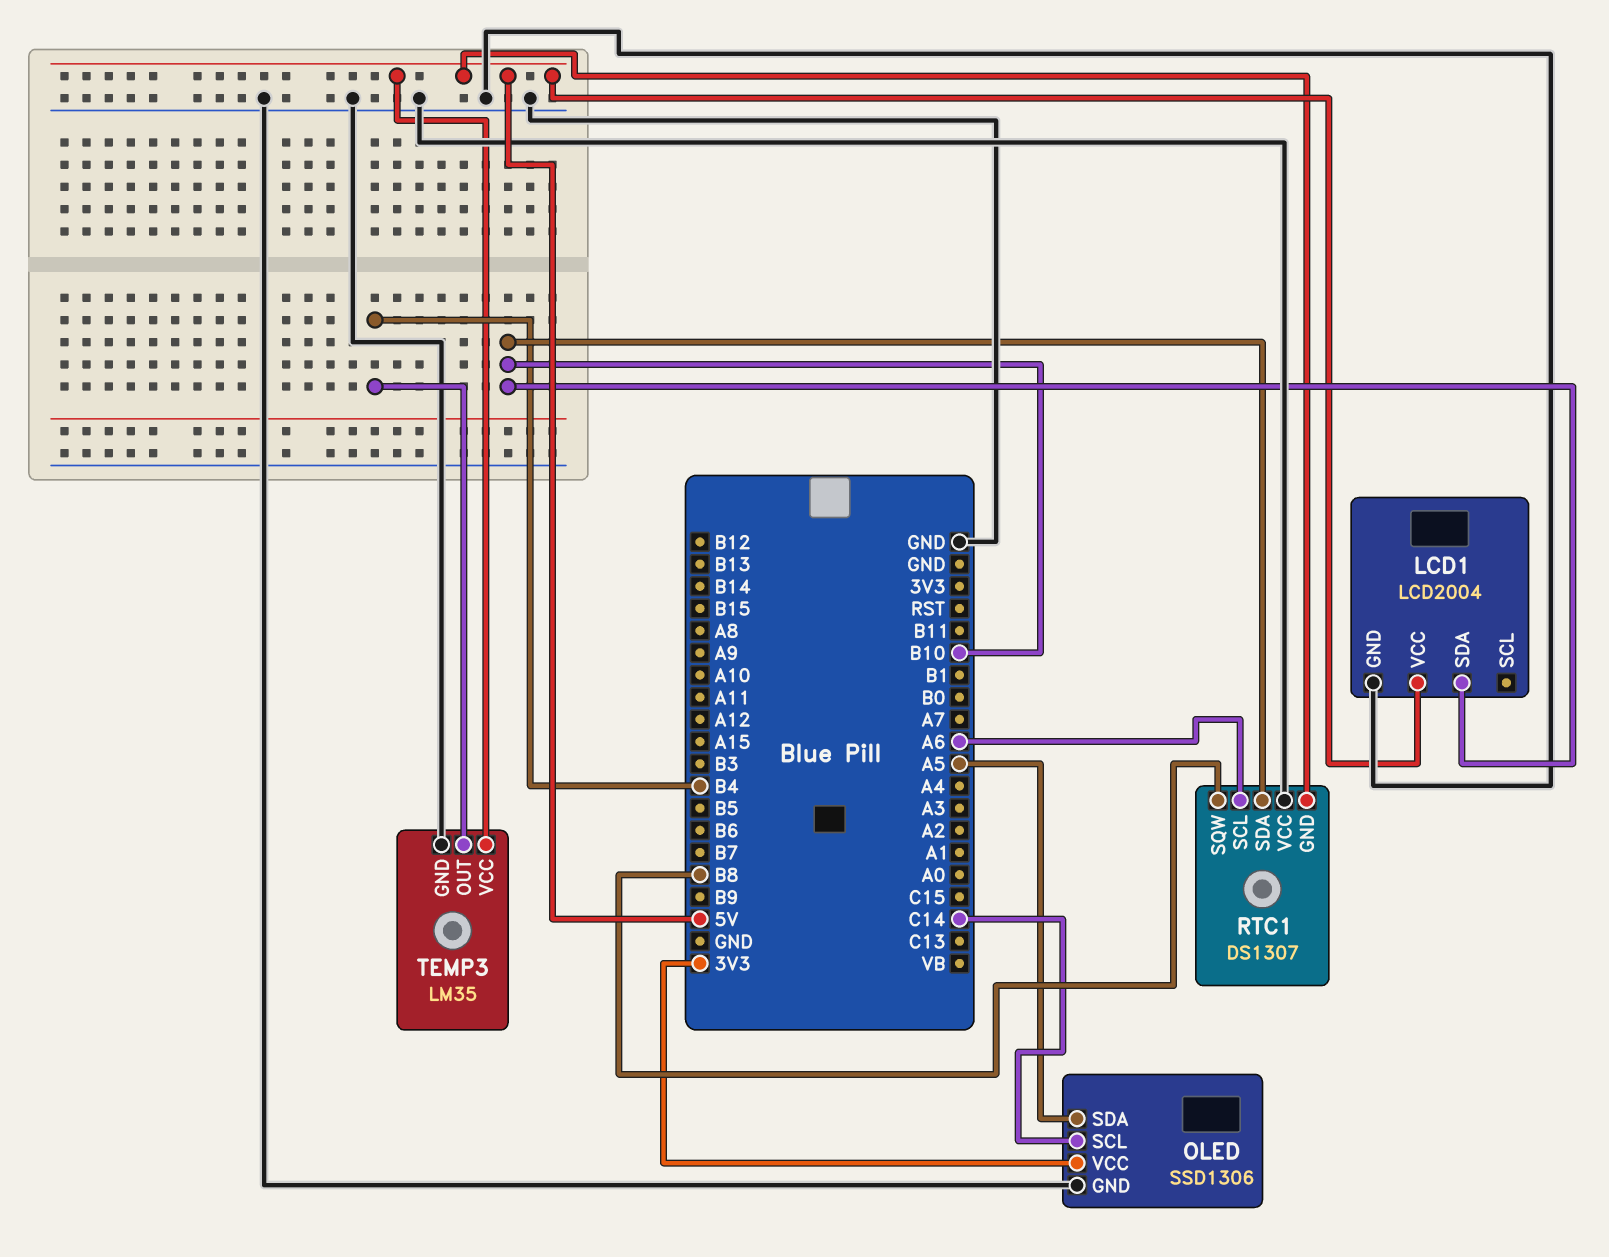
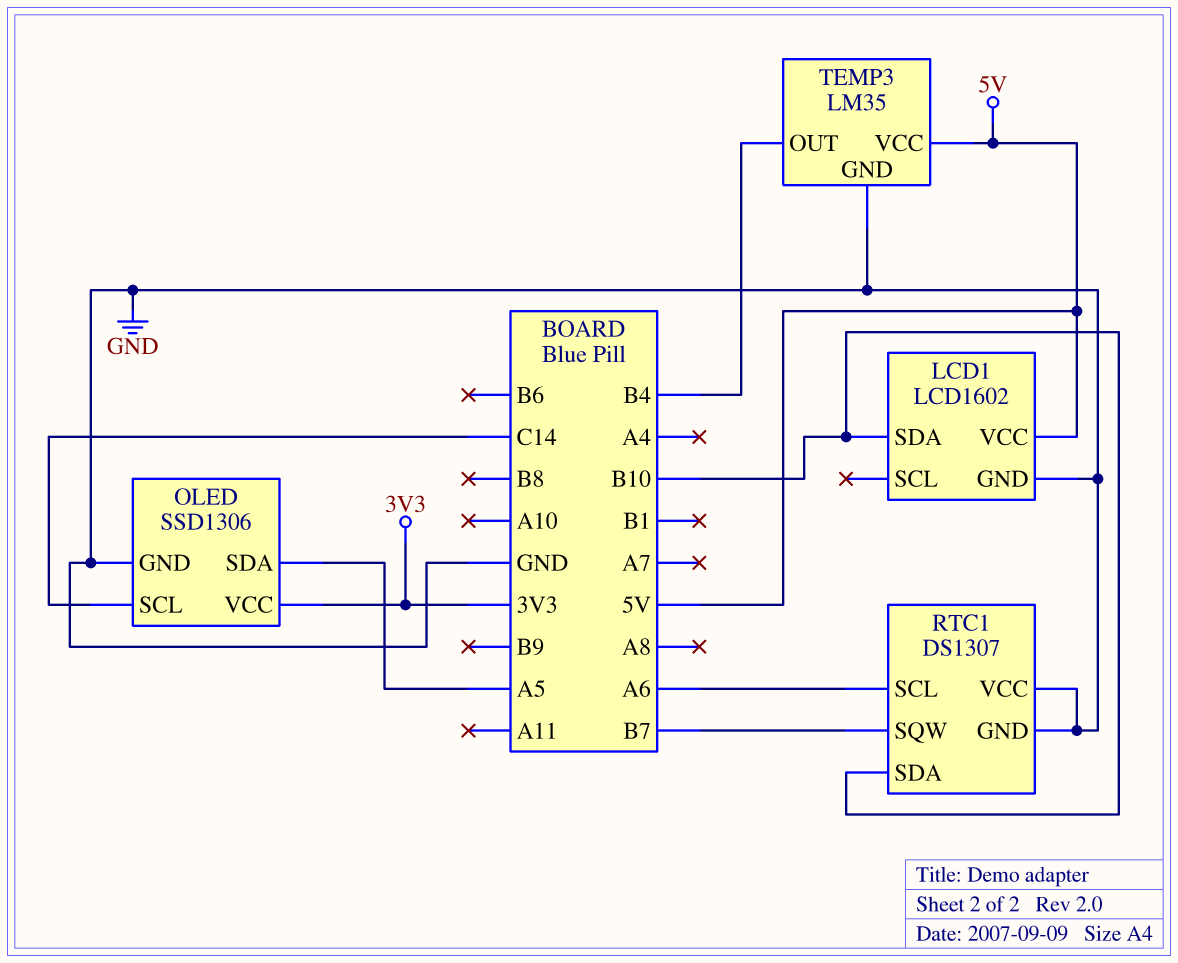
LCD1: LCD2004 -> LCD1602
RTC1 pin GND: 5V -> GND
RTC1 pin SQW: B8 -> B7

